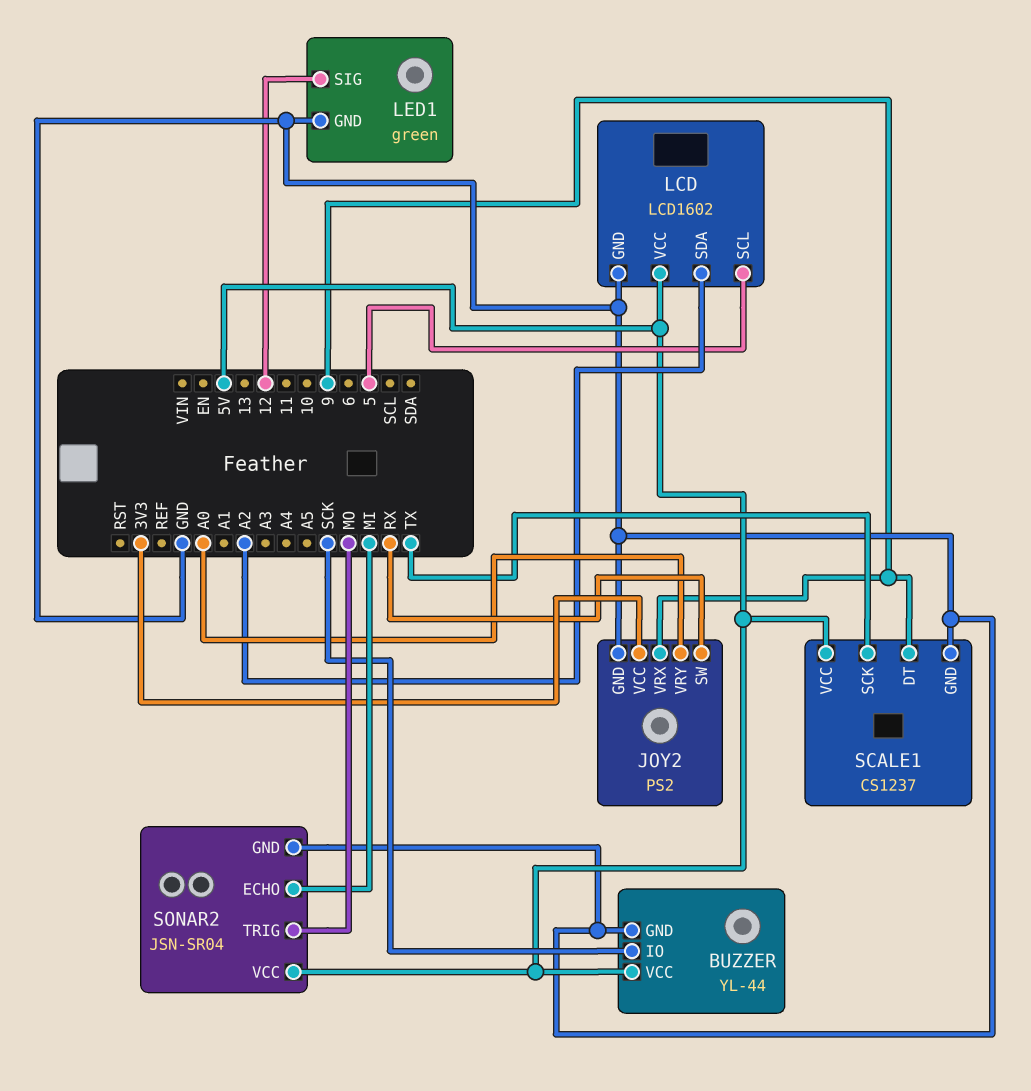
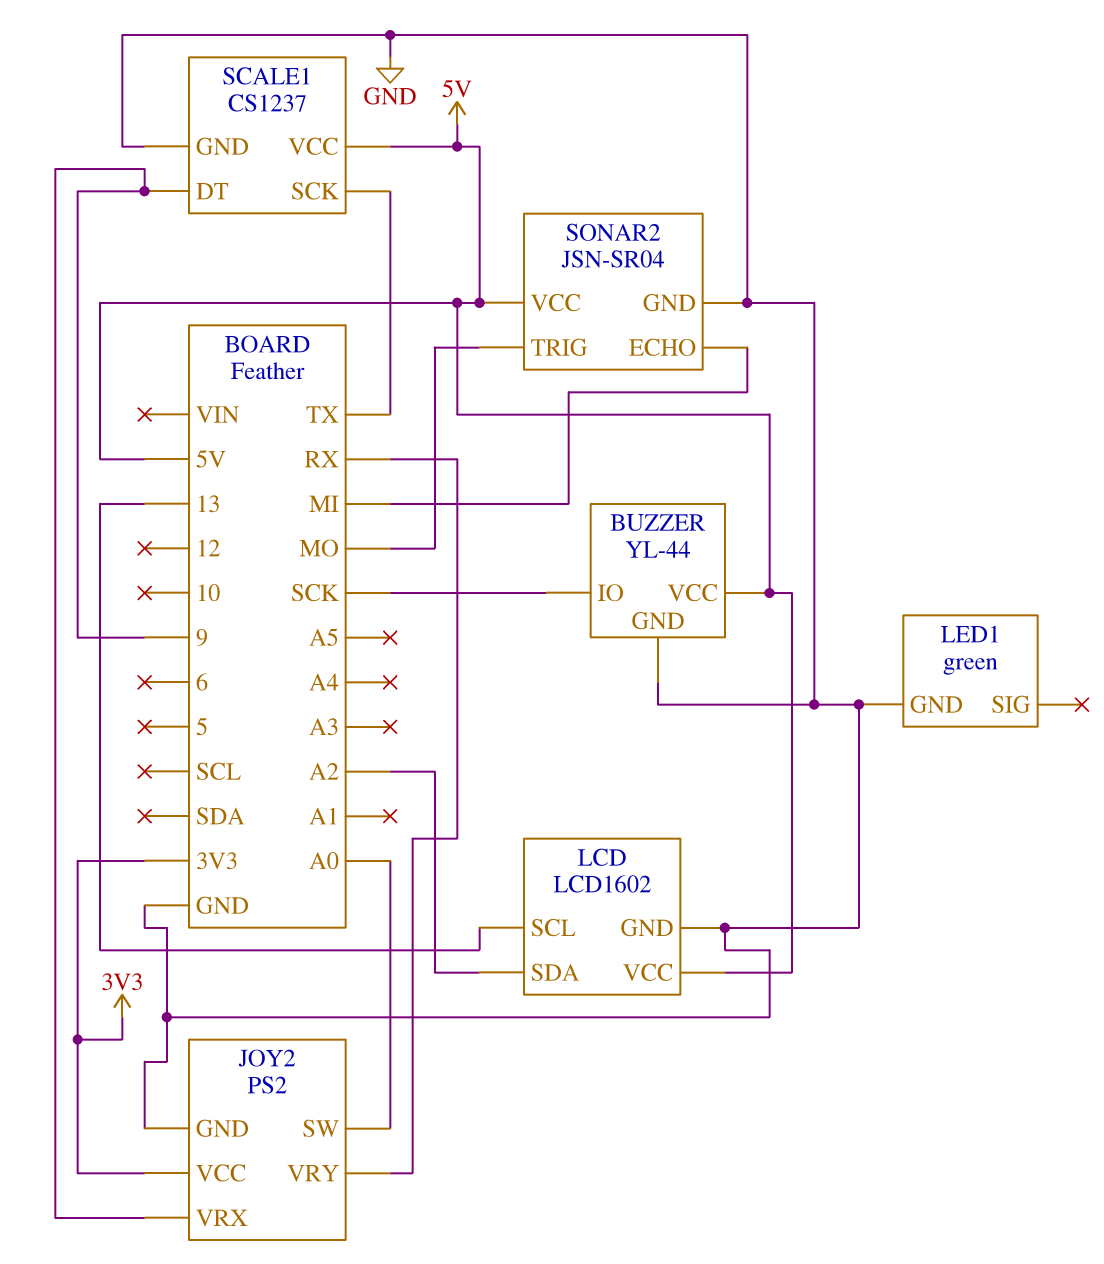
JOY2 pin SW: RX -> A0
JOY2 pin VRY: A0 -> RX
LCD pin SCL: 5 -> 13
LED1 pin SIG: 12 -> none

